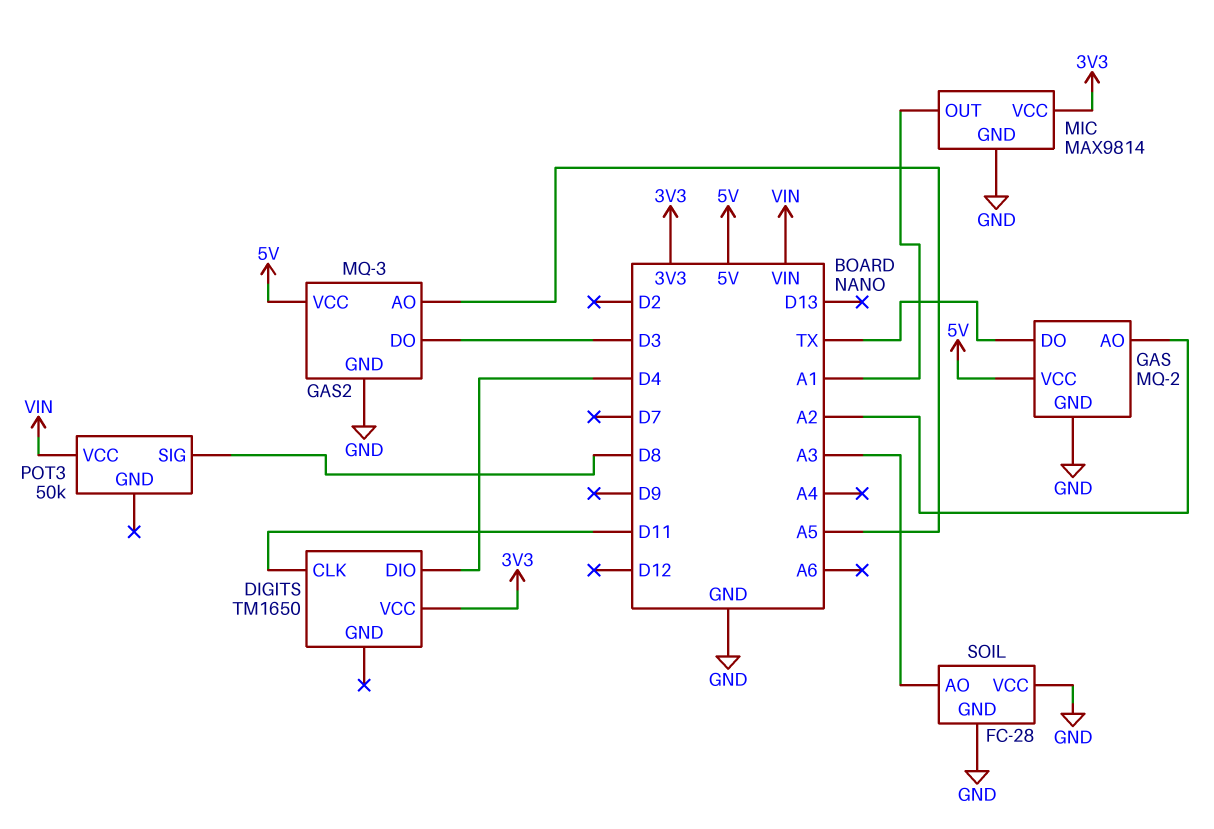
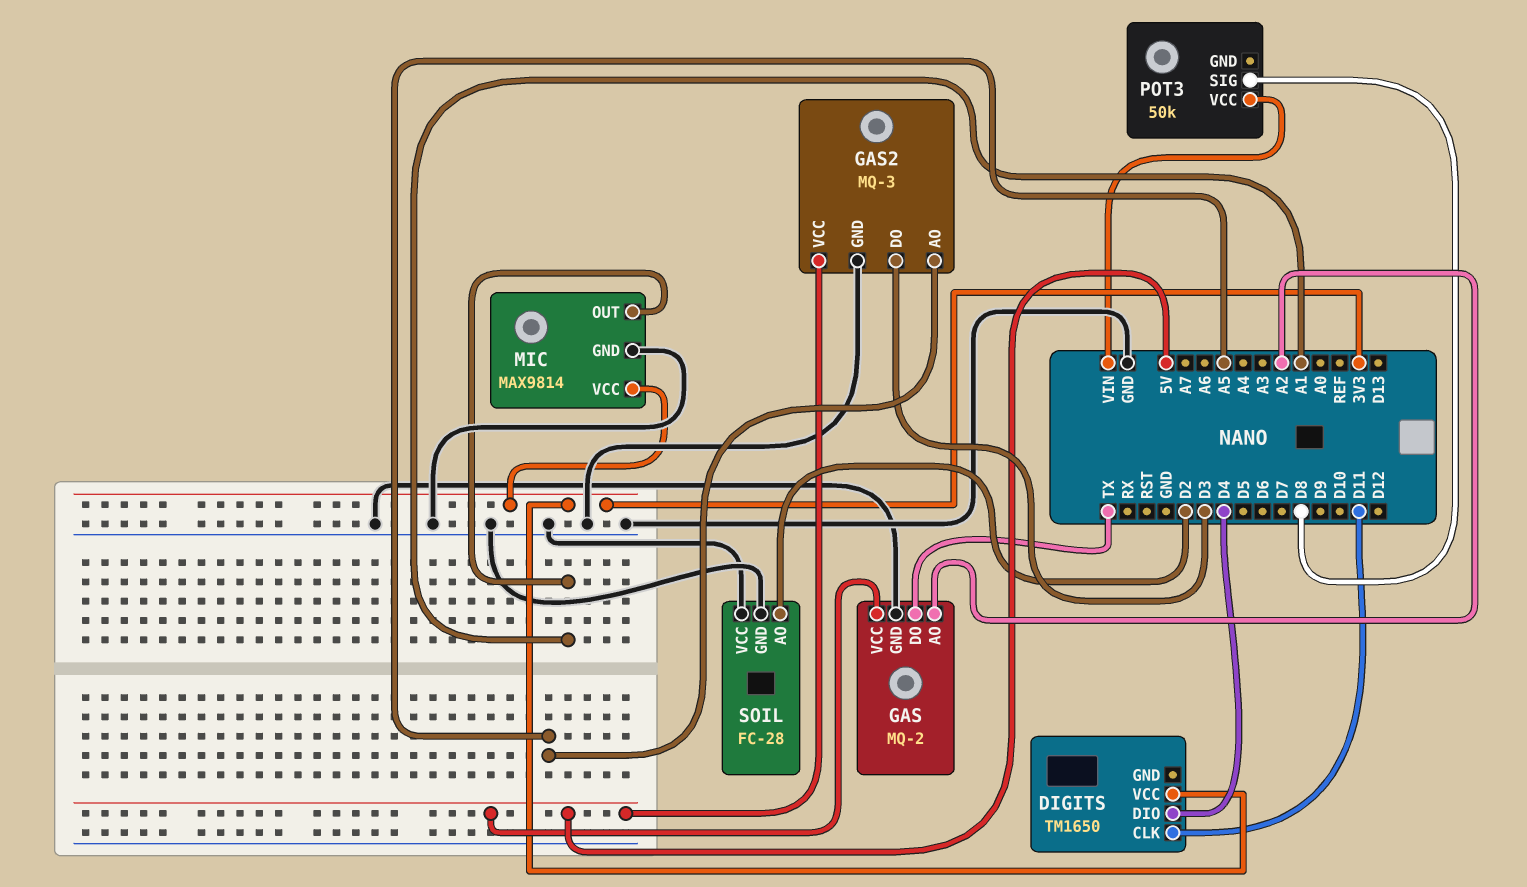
SOIL pin AO: A3 -> D2

